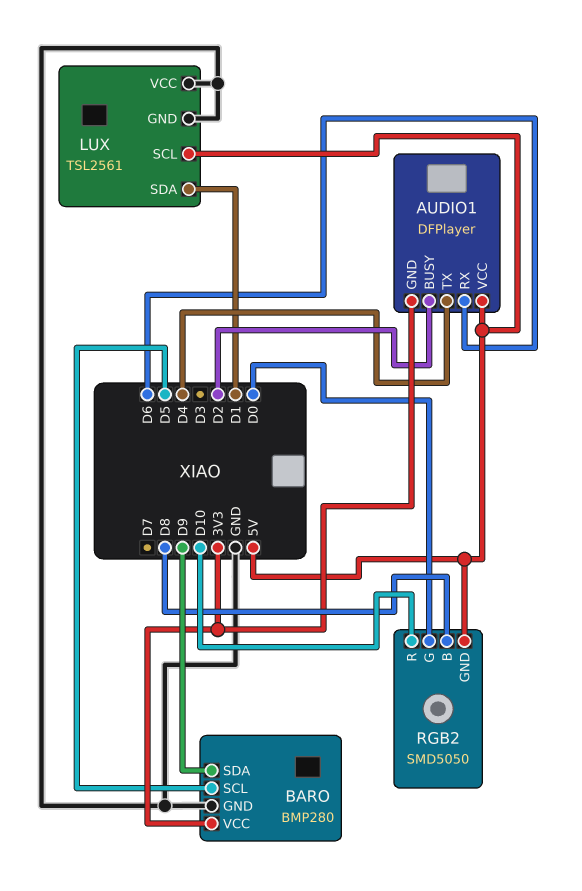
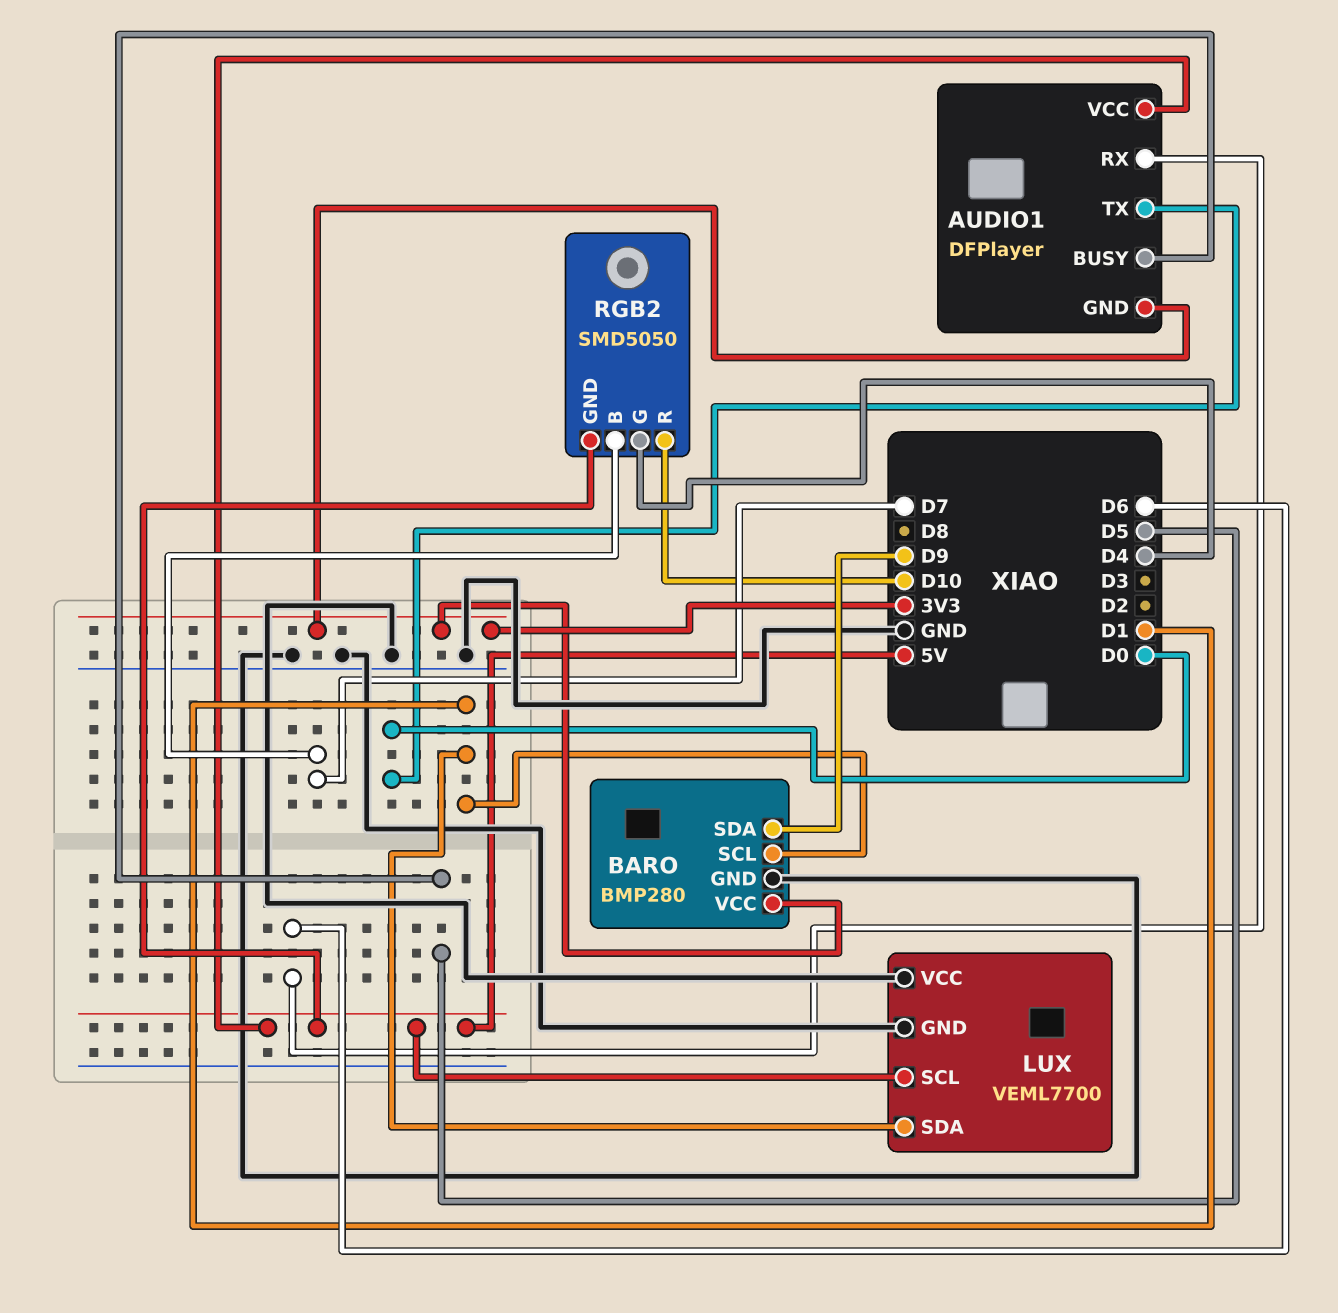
AUDIO1 pin BUSY: D2 -> D5
AUDIO1 pin TX: D4 -> D0
BARO pin SCL: D5 -> D1
LUX: TSL2561 -> VEML7700
RGB2 pin B: D8 -> D7
RGB2 pin G: D0 -> D4

